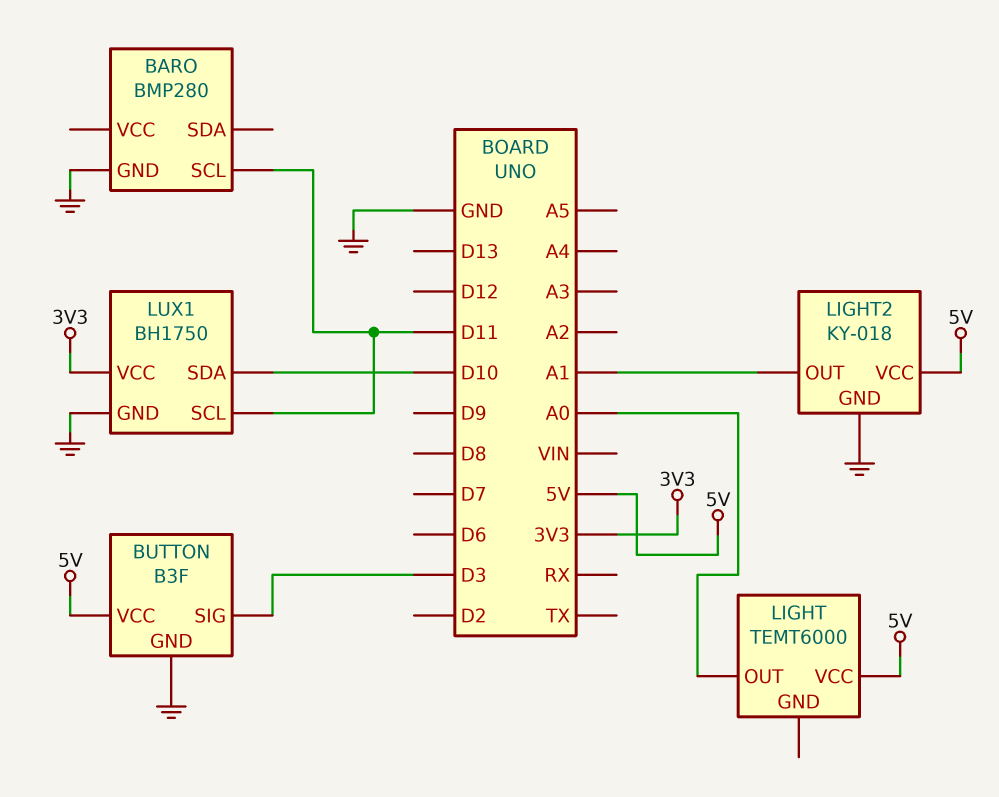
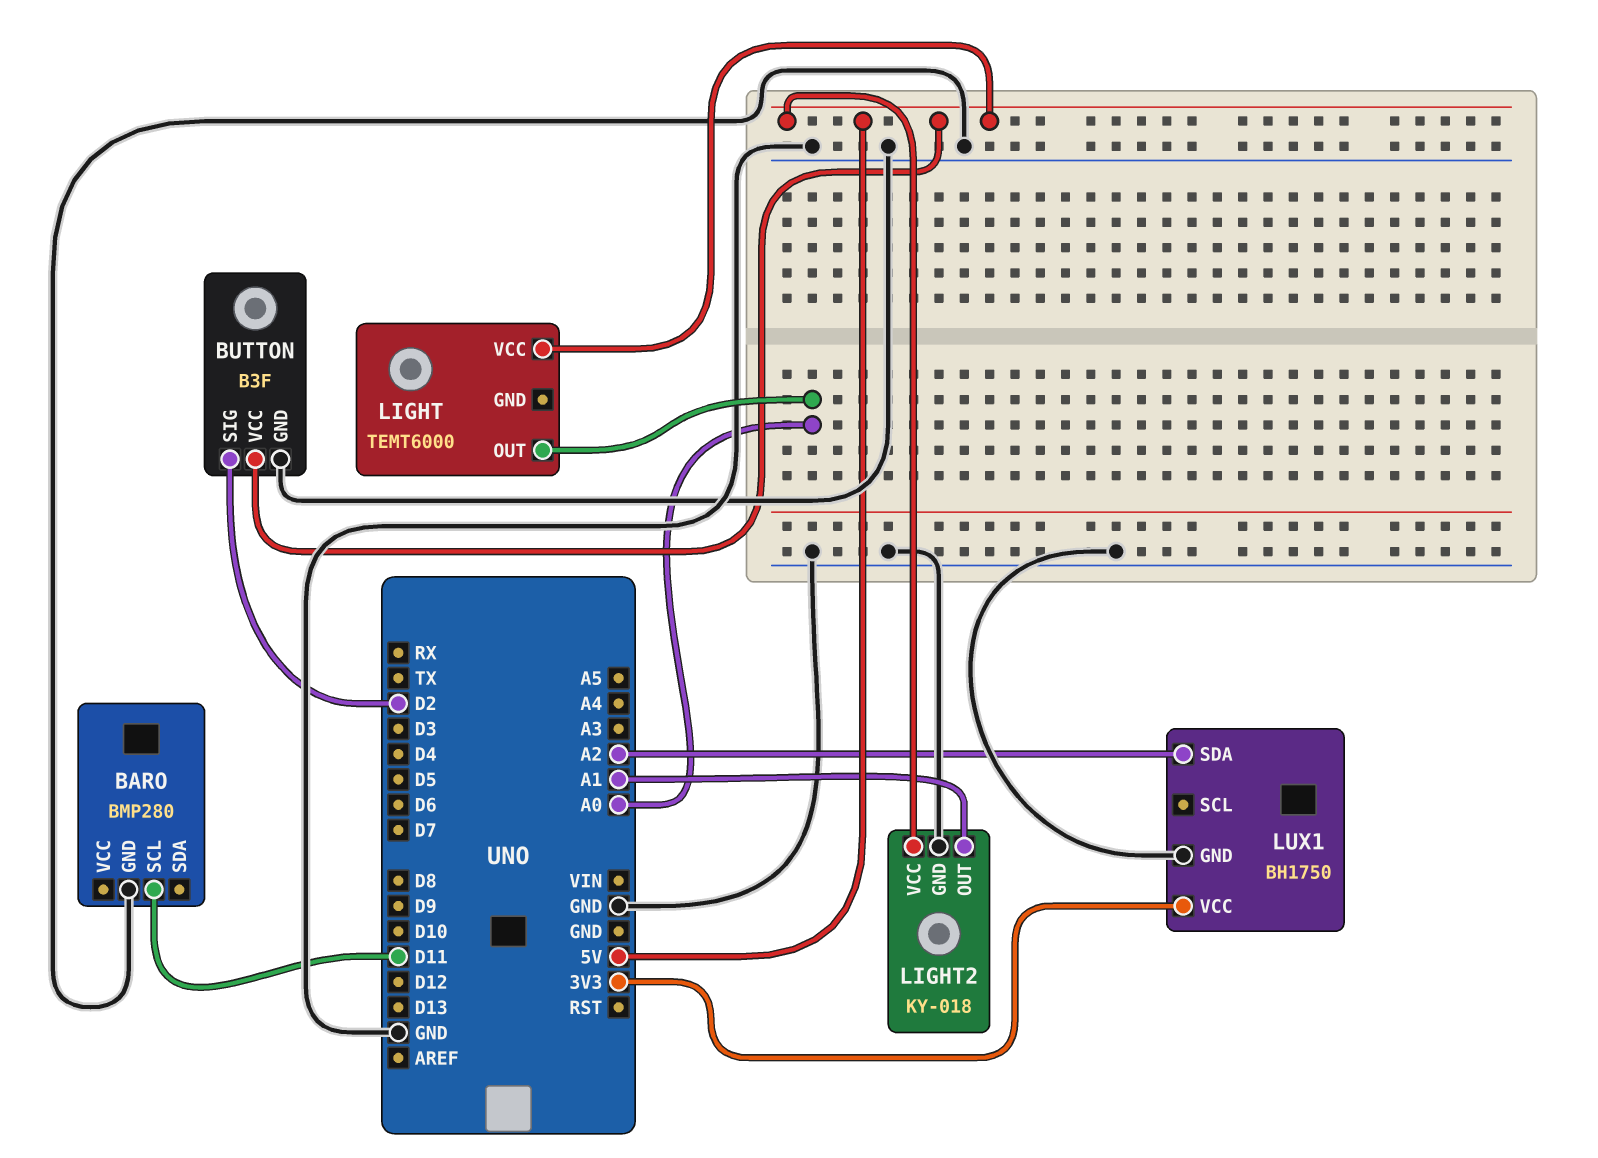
BUTTON pin SIG: D3 -> D2
LUX1 pin SCL: D11 -> none
LUX1 pin SDA: D10 -> A2

